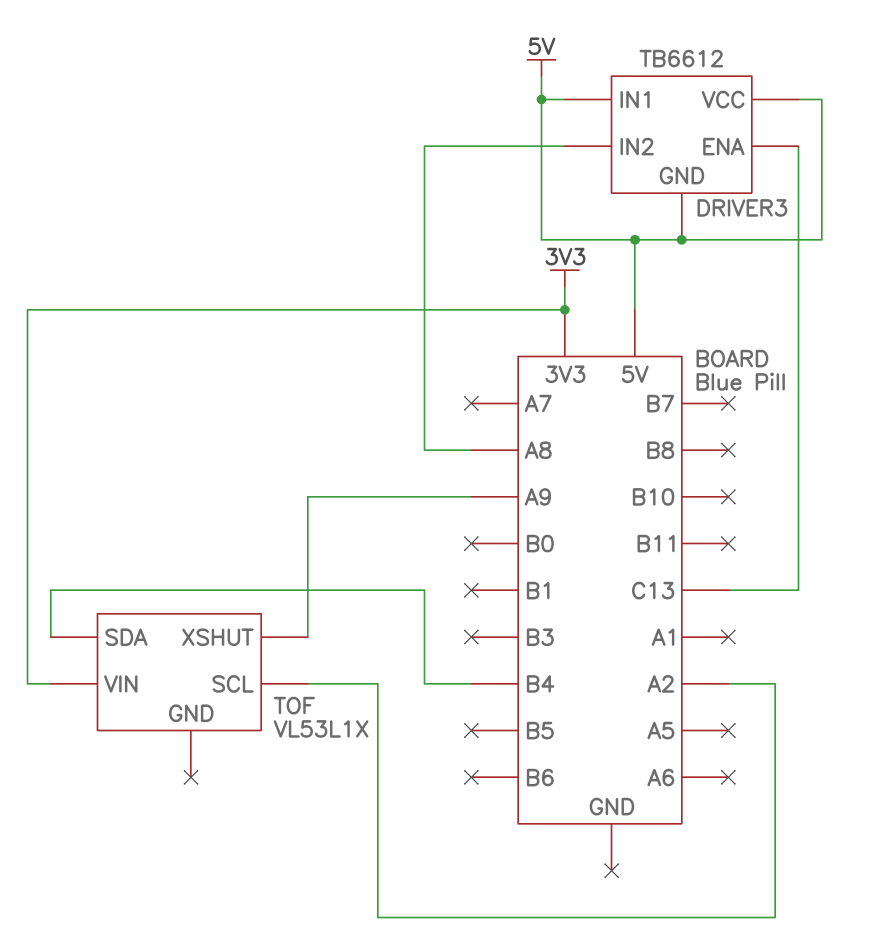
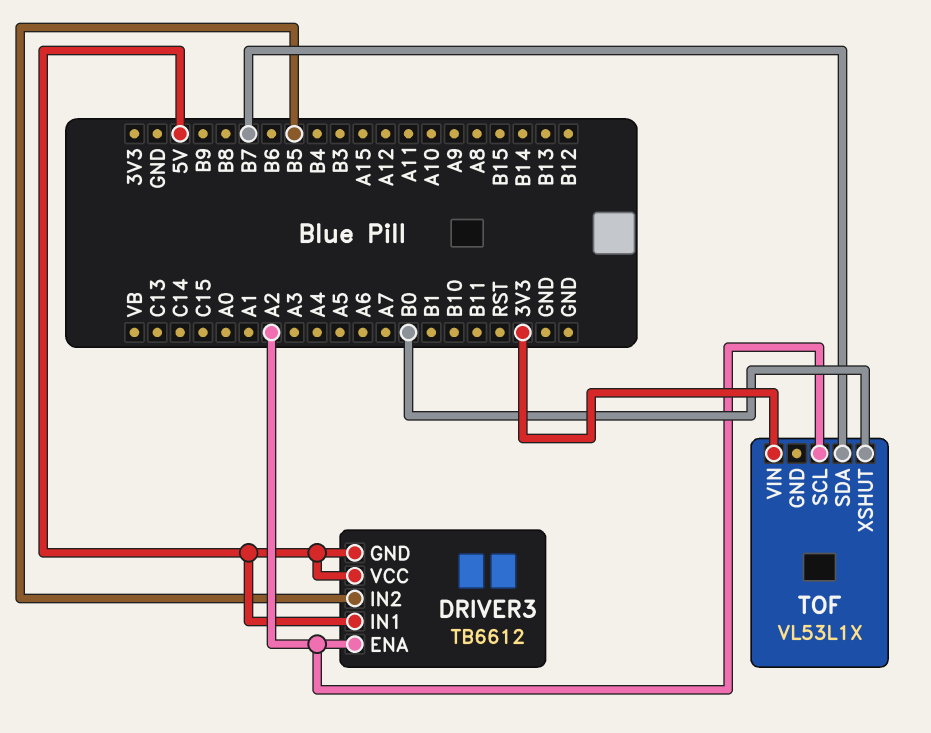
DRIVER3 pin ENA: C13 -> A2
DRIVER3 pin IN2: A8 -> B5
TOF pin SDA: B4 -> B7
TOF pin XSHUT: A9 -> B0

